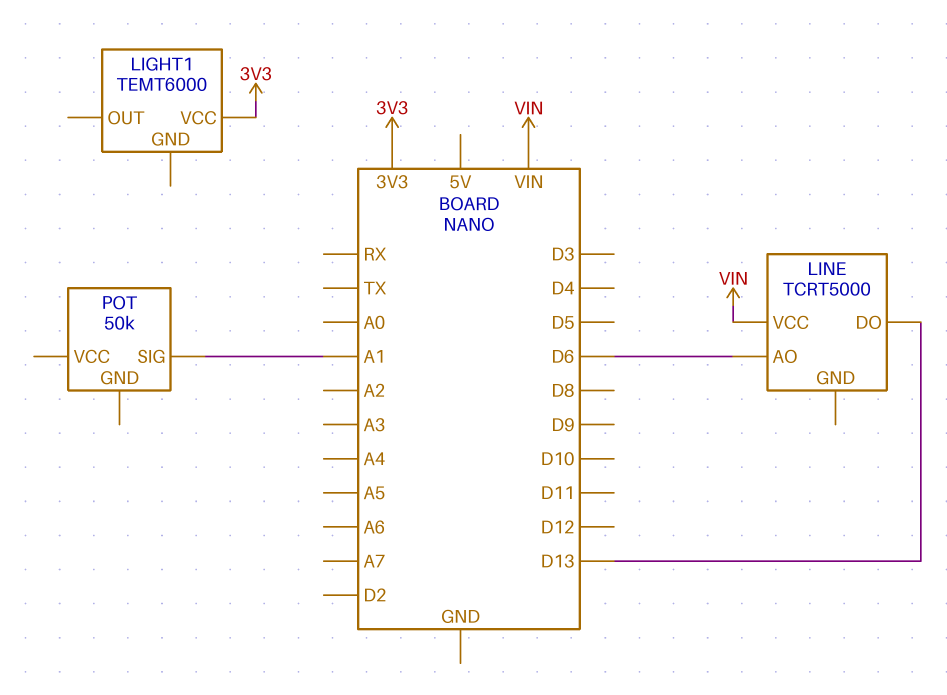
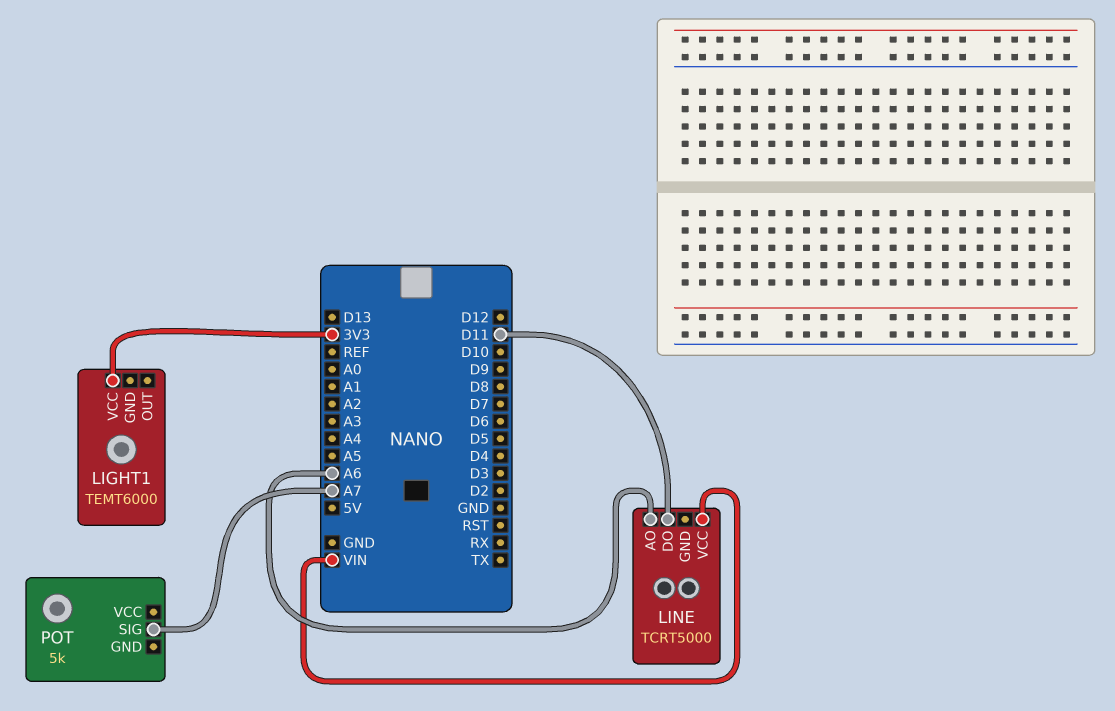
LINE pin AO: D6 -> A6
LINE pin DO: D13 -> D11
POT: 50k -> 5k
POT pin SIG: A1 -> A7

